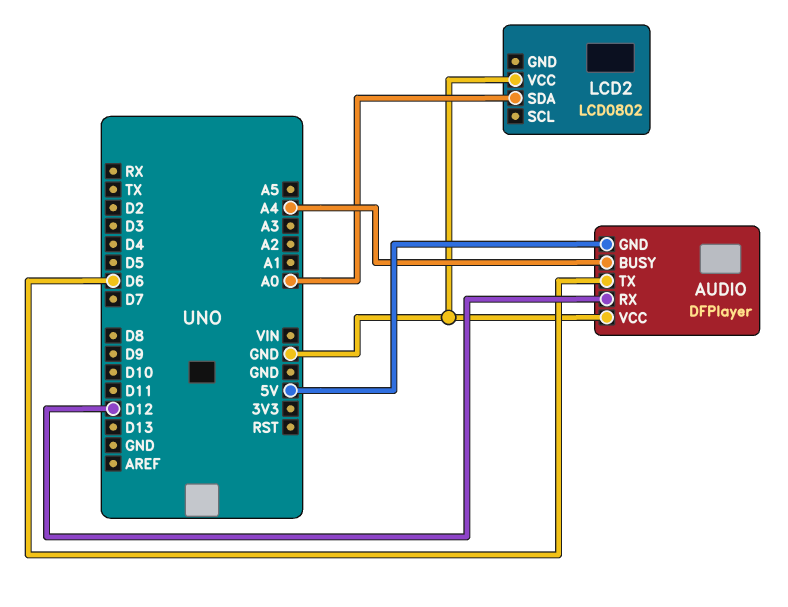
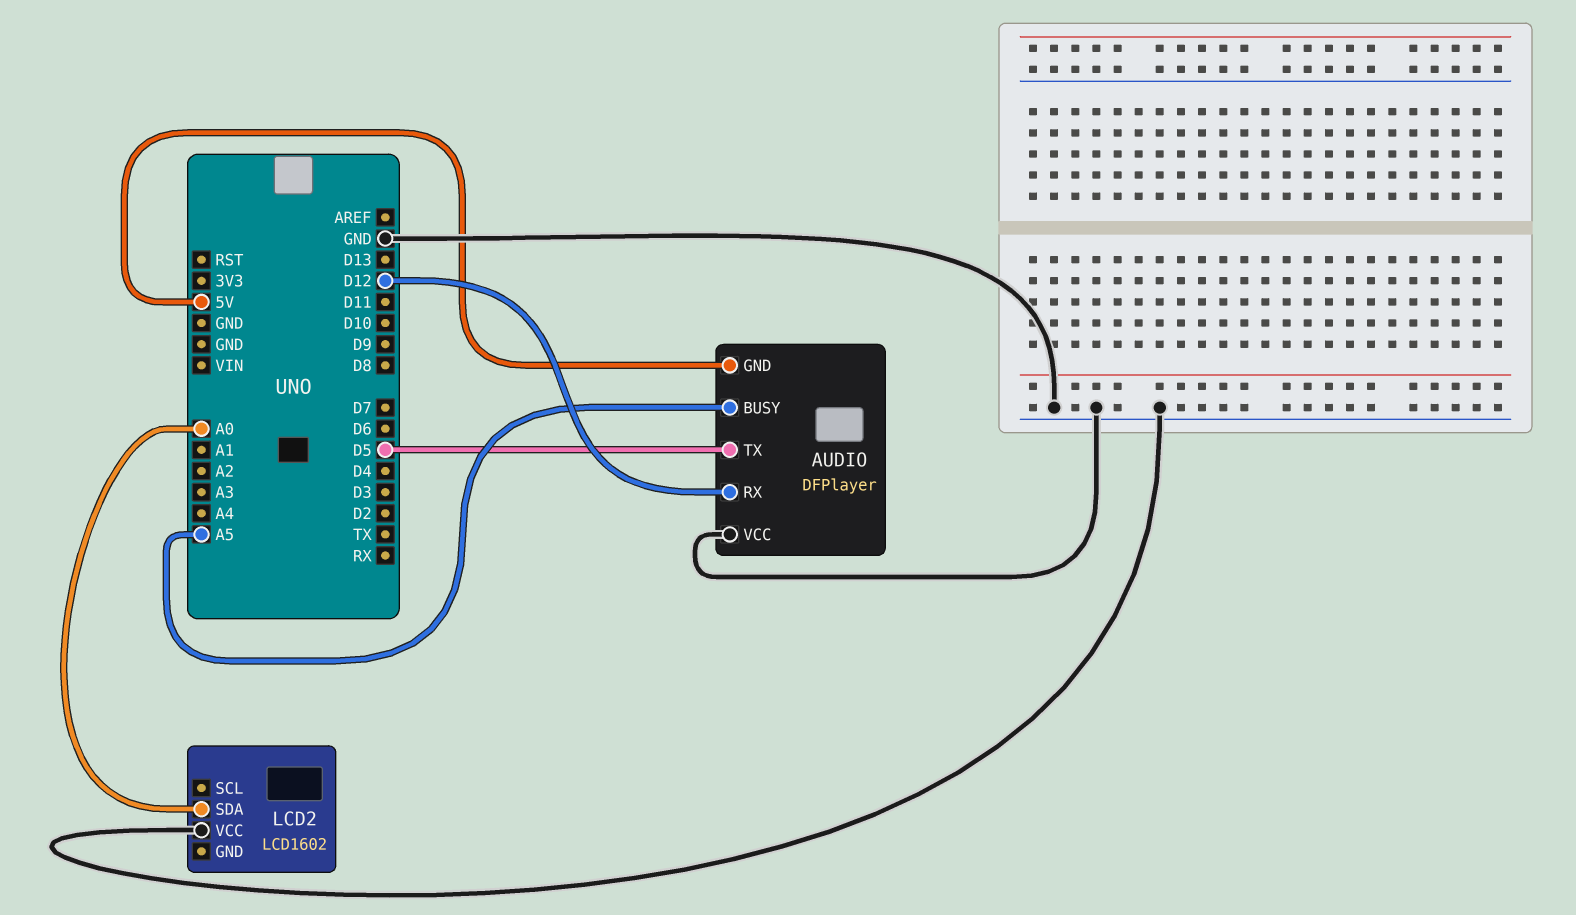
AUDIO pin BUSY: A4 -> A5
AUDIO pin TX: D6 -> D5
LCD2: LCD0802 -> LCD1602

